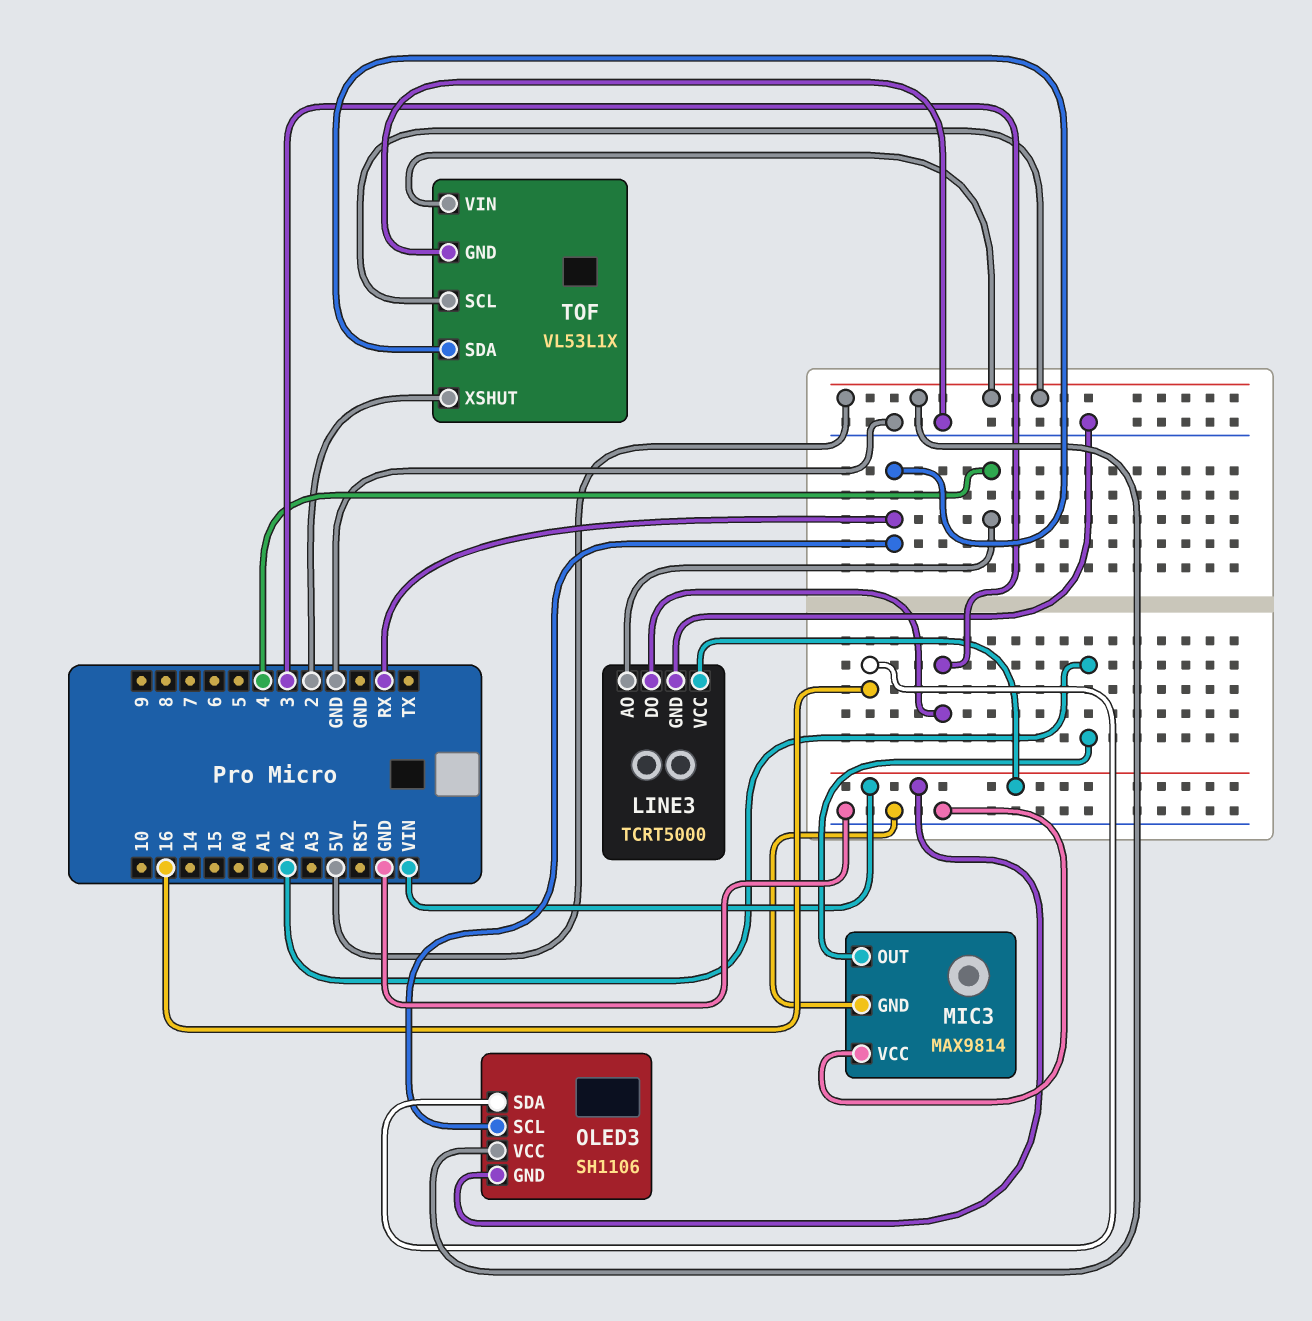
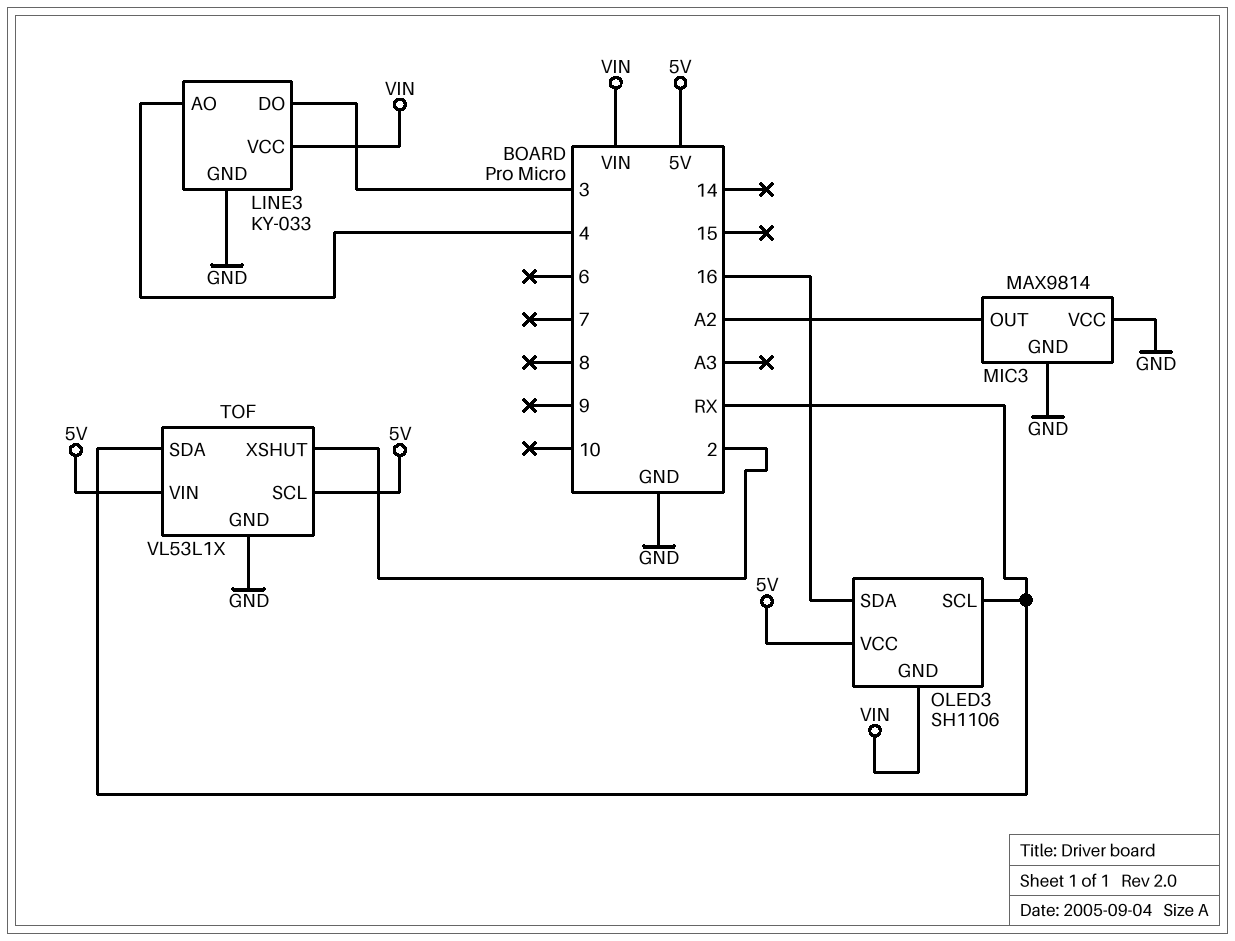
LINE3: TCRT5000 -> KY-033

